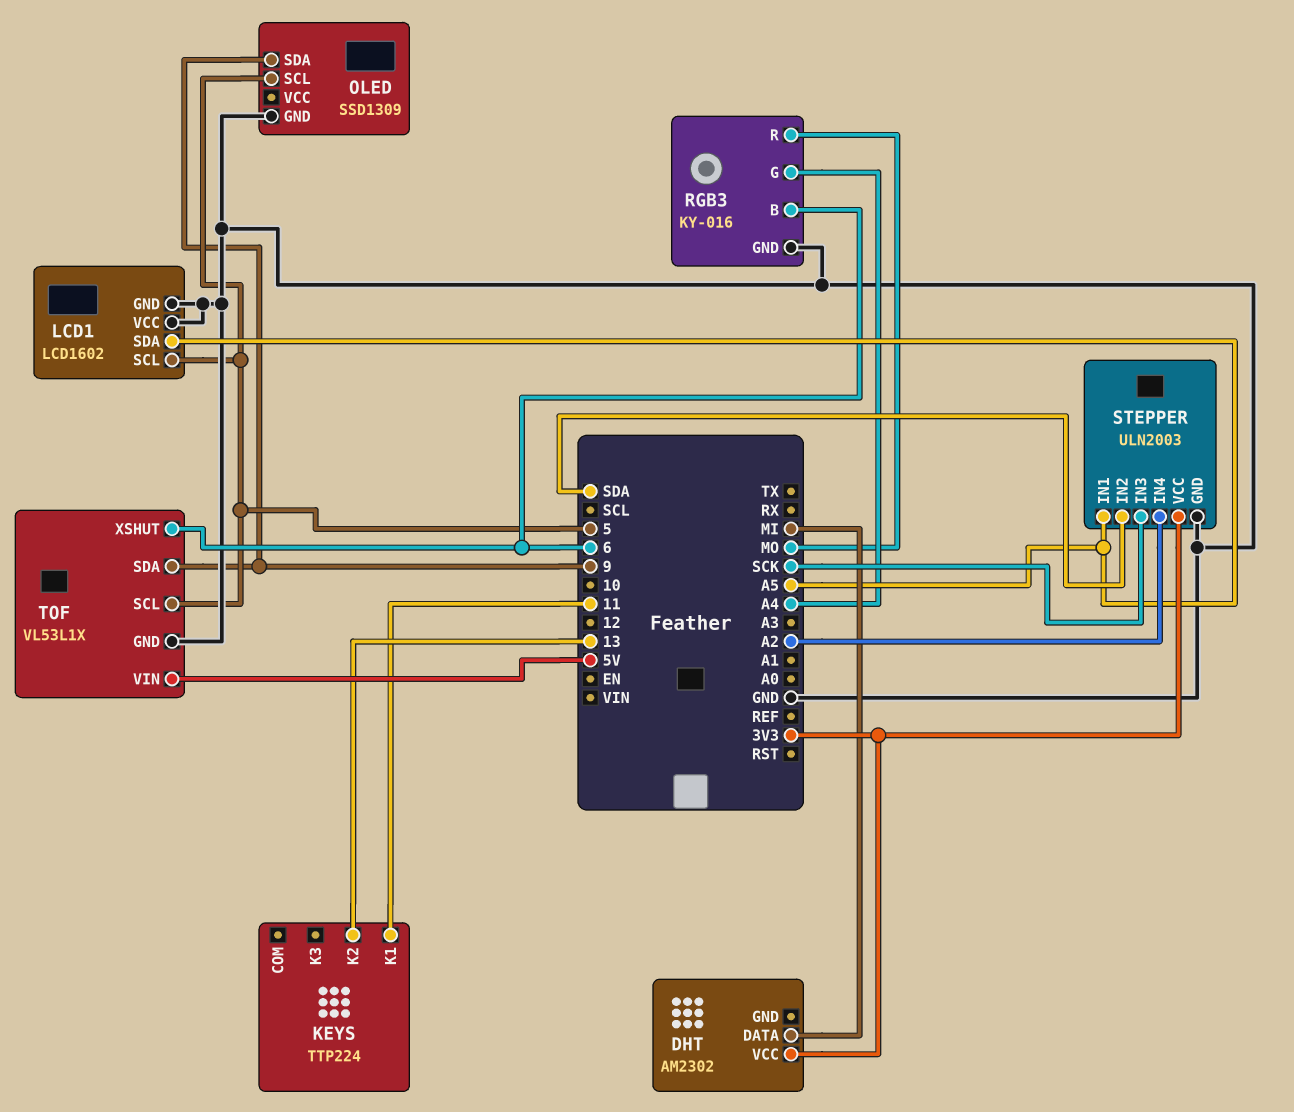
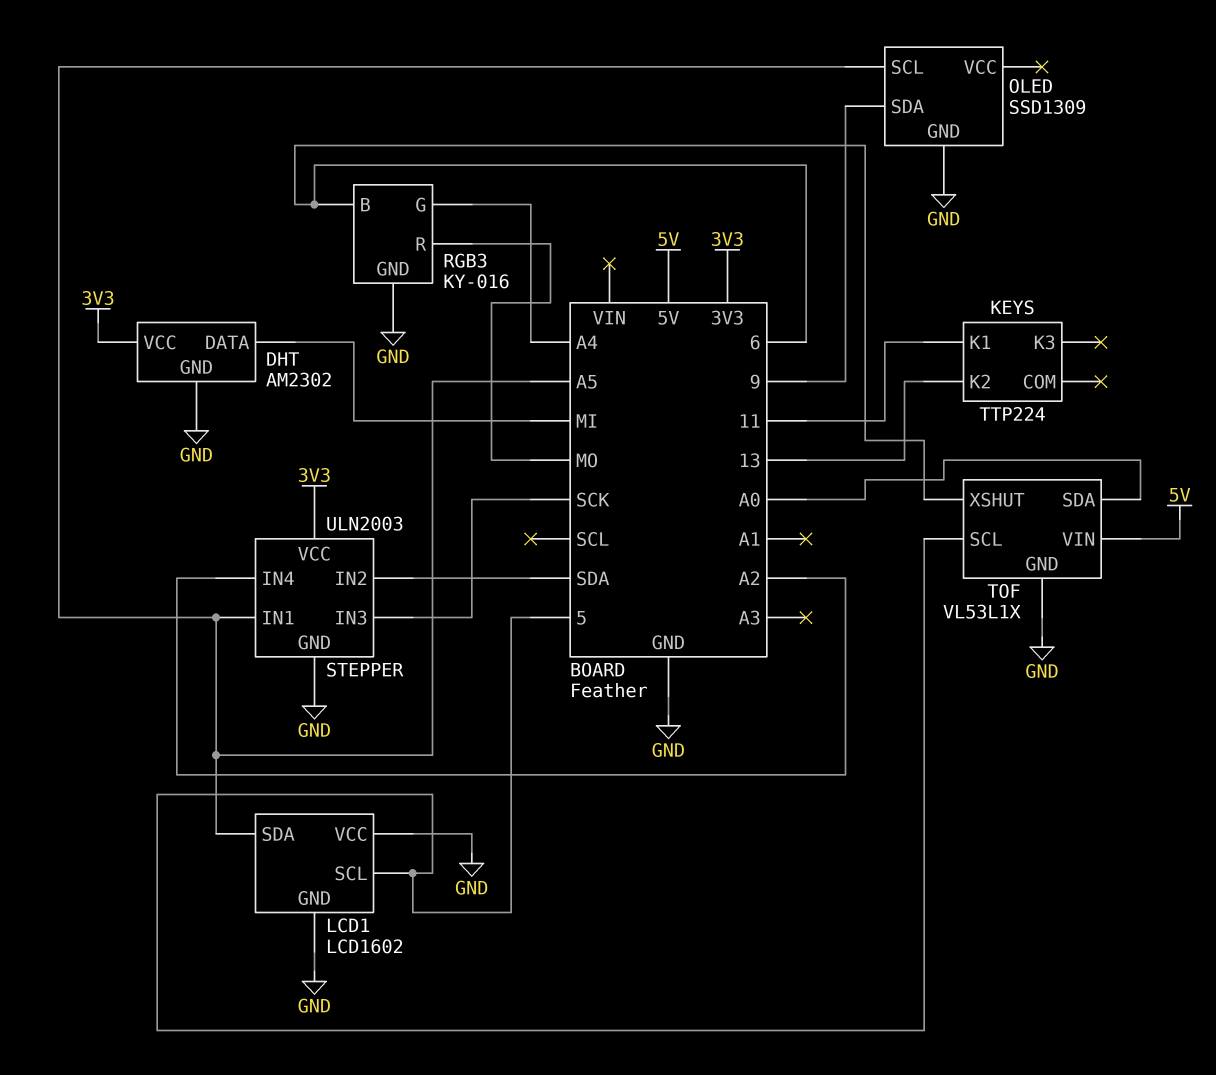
DHT pin GND: none -> GND
OLED pin SCL: 5 -> A5
TOF pin SDA: 9 -> A0

